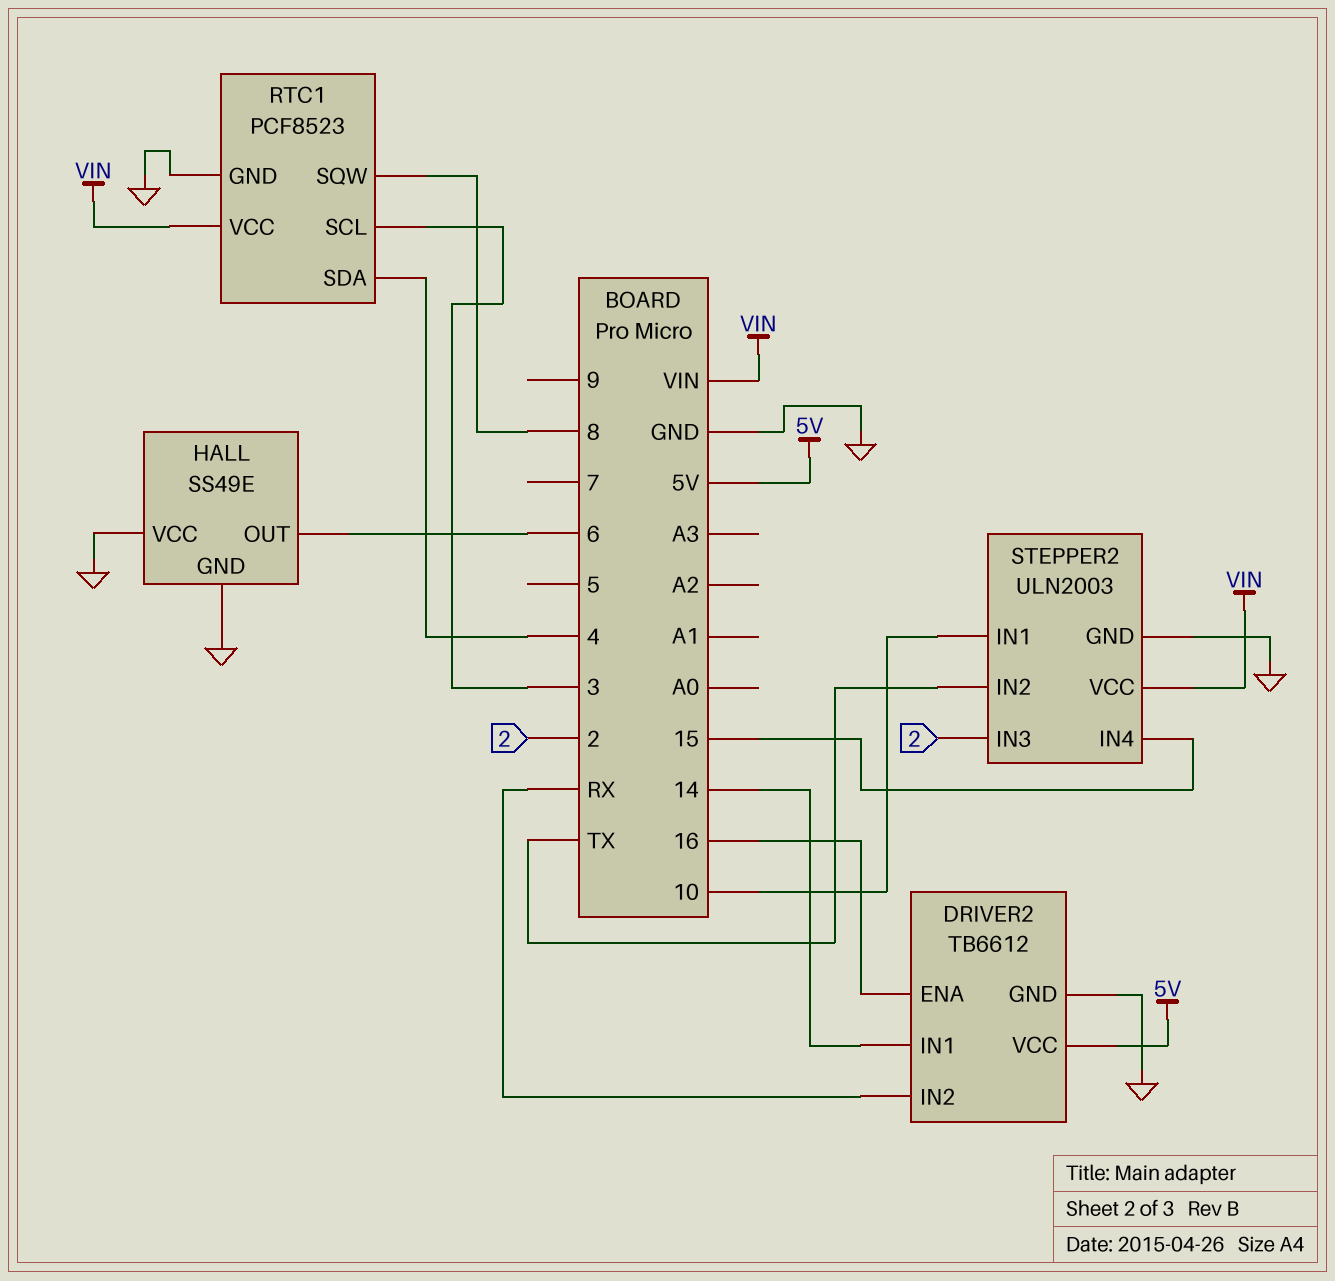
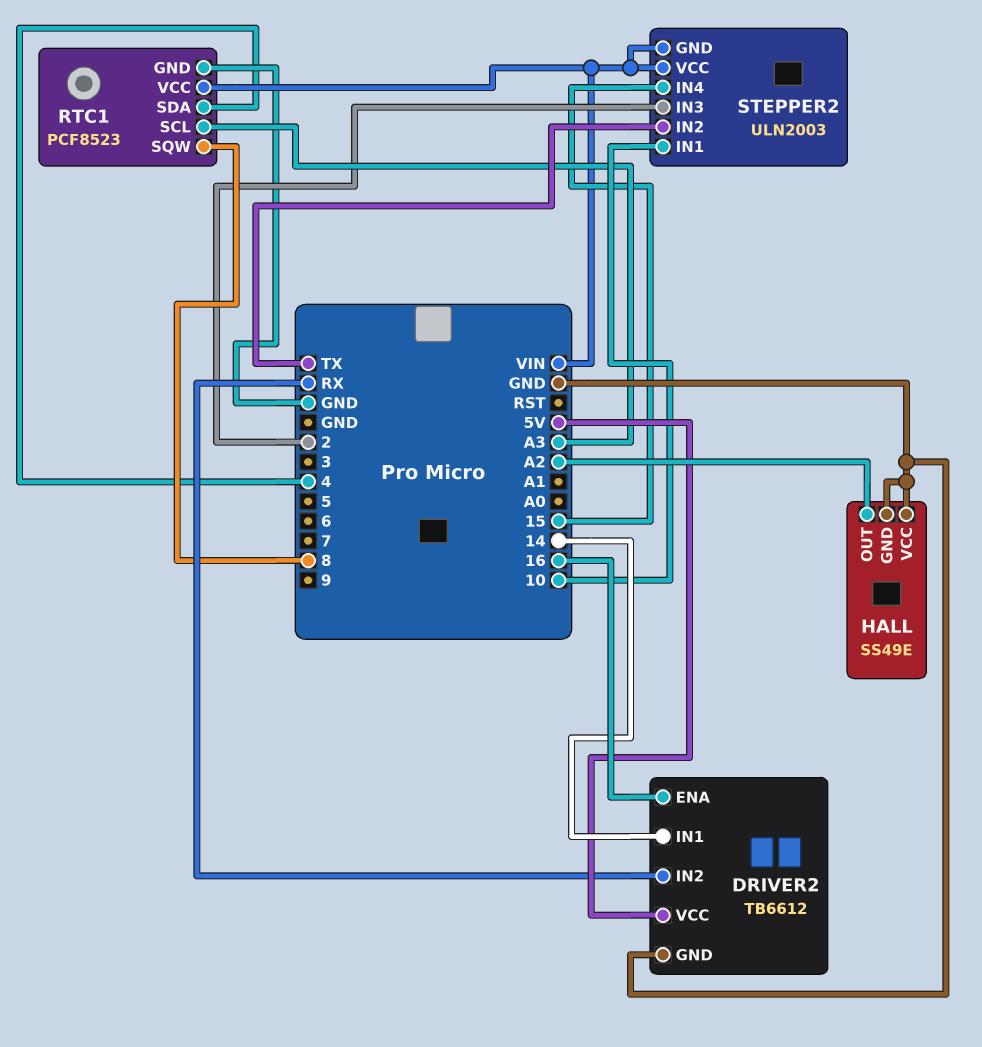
HALL pin OUT: 6 -> A2
RTC1 pin SCL: 3 -> A3
STEPPER2 pin GND: GND -> VIN

